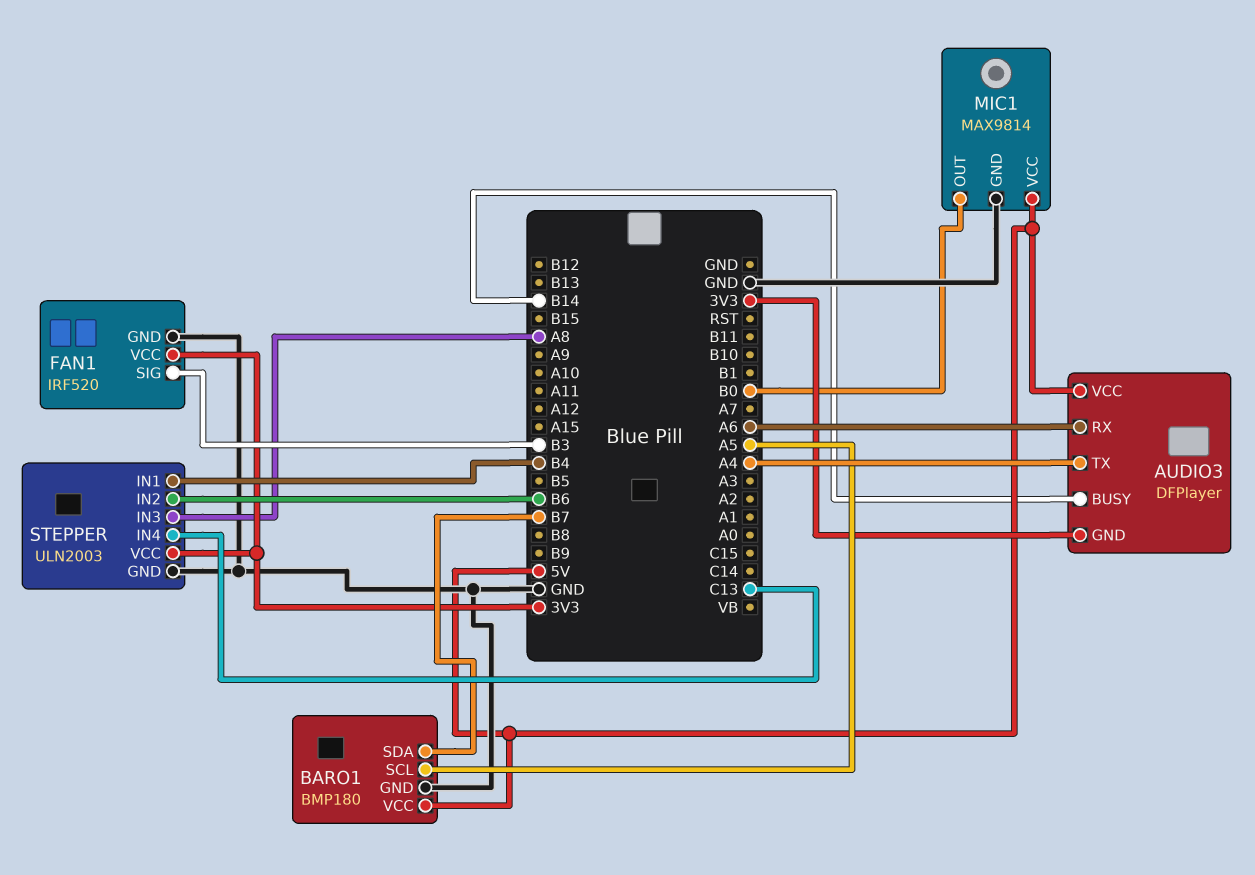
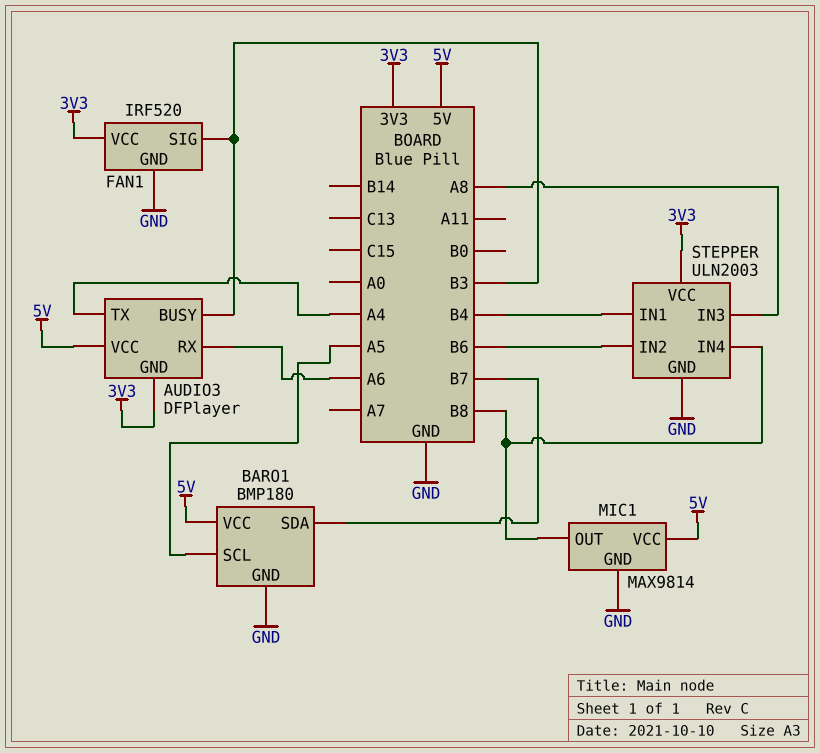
AUDIO3 pin BUSY: B14 -> B3
MIC1 pin OUT: B0 -> B8
STEPPER pin IN4: C13 -> B8

